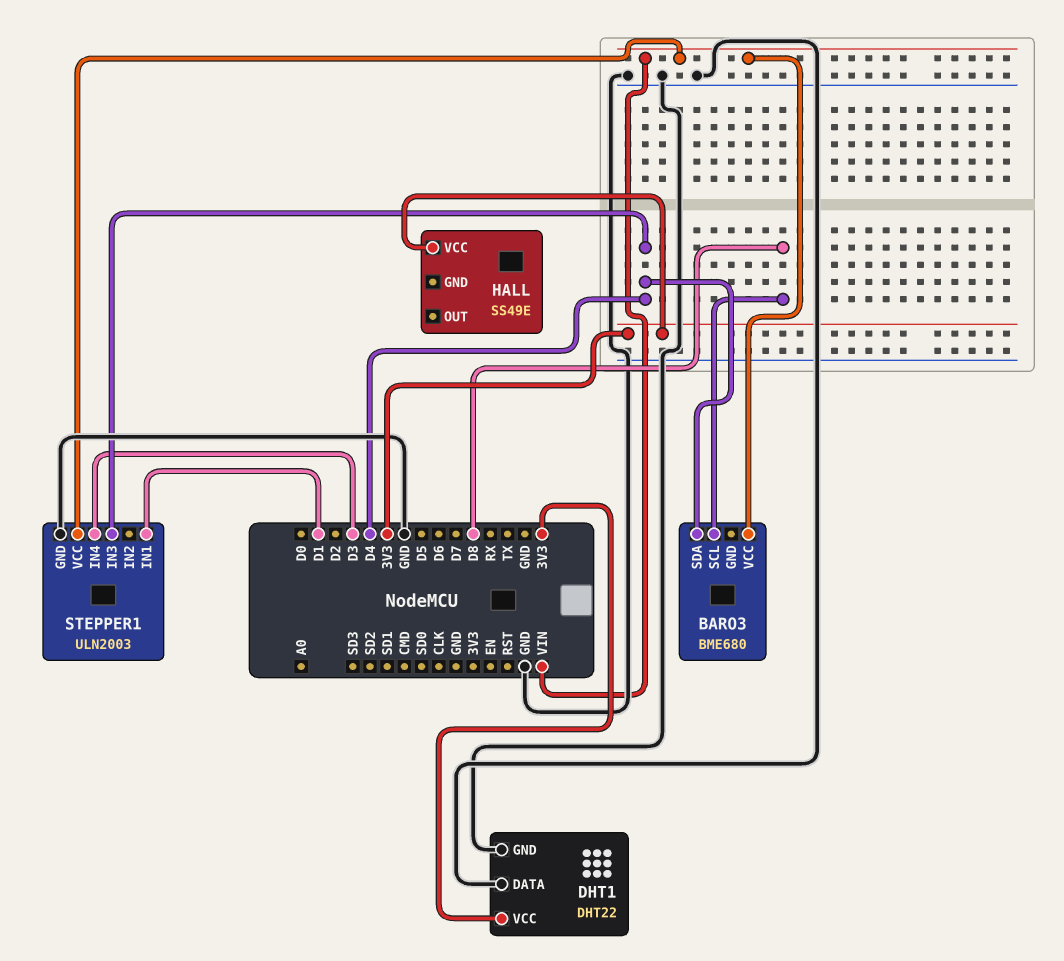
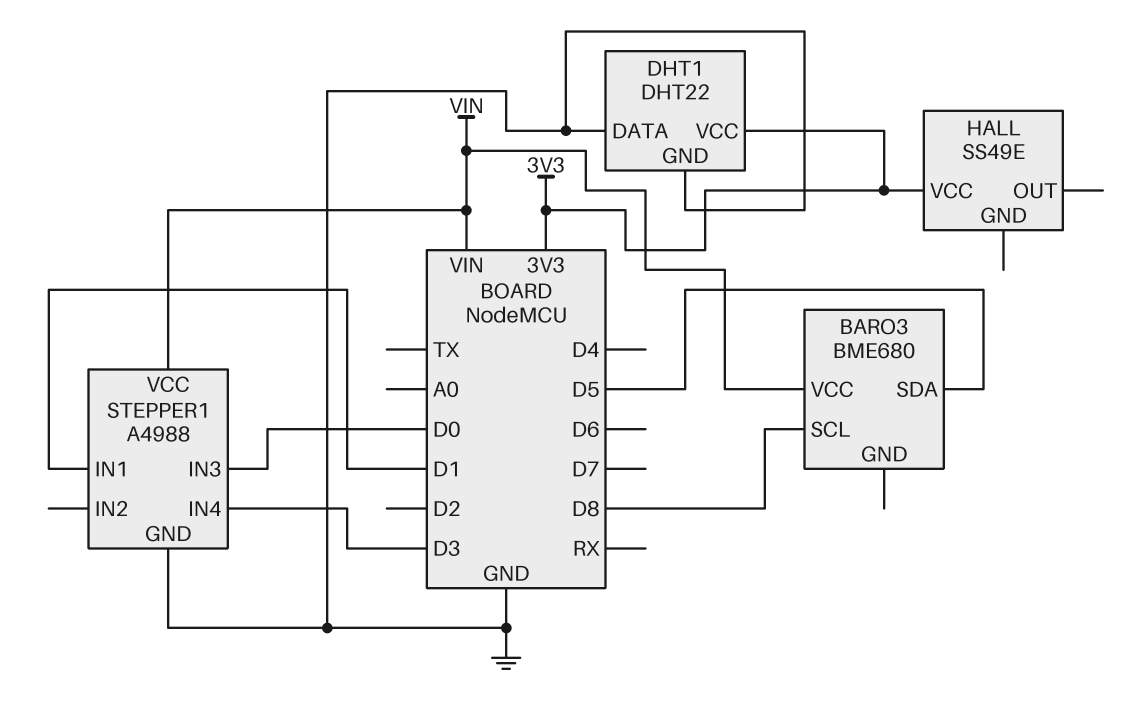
BARO3 pin SDA: D4 -> D5
STEPPER1: ULN2003 -> A4988
STEPPER1 pin IN3: D4 -> D0

